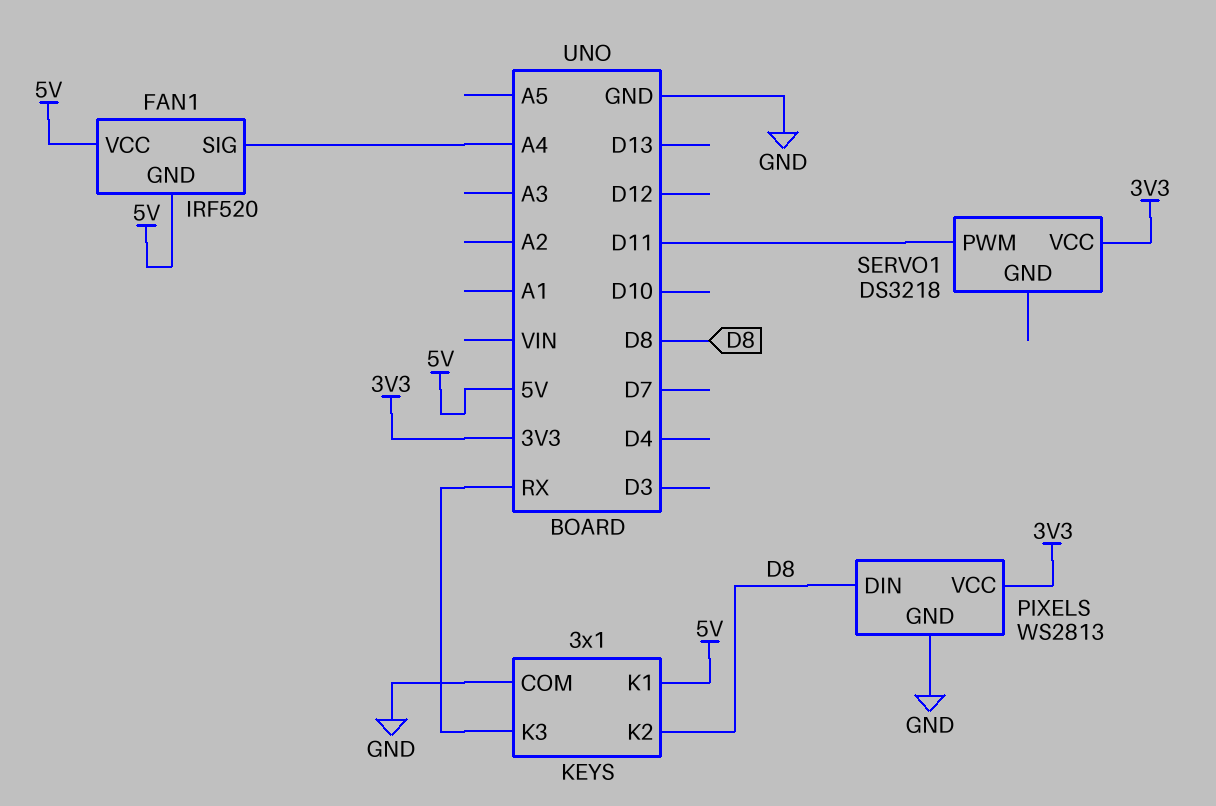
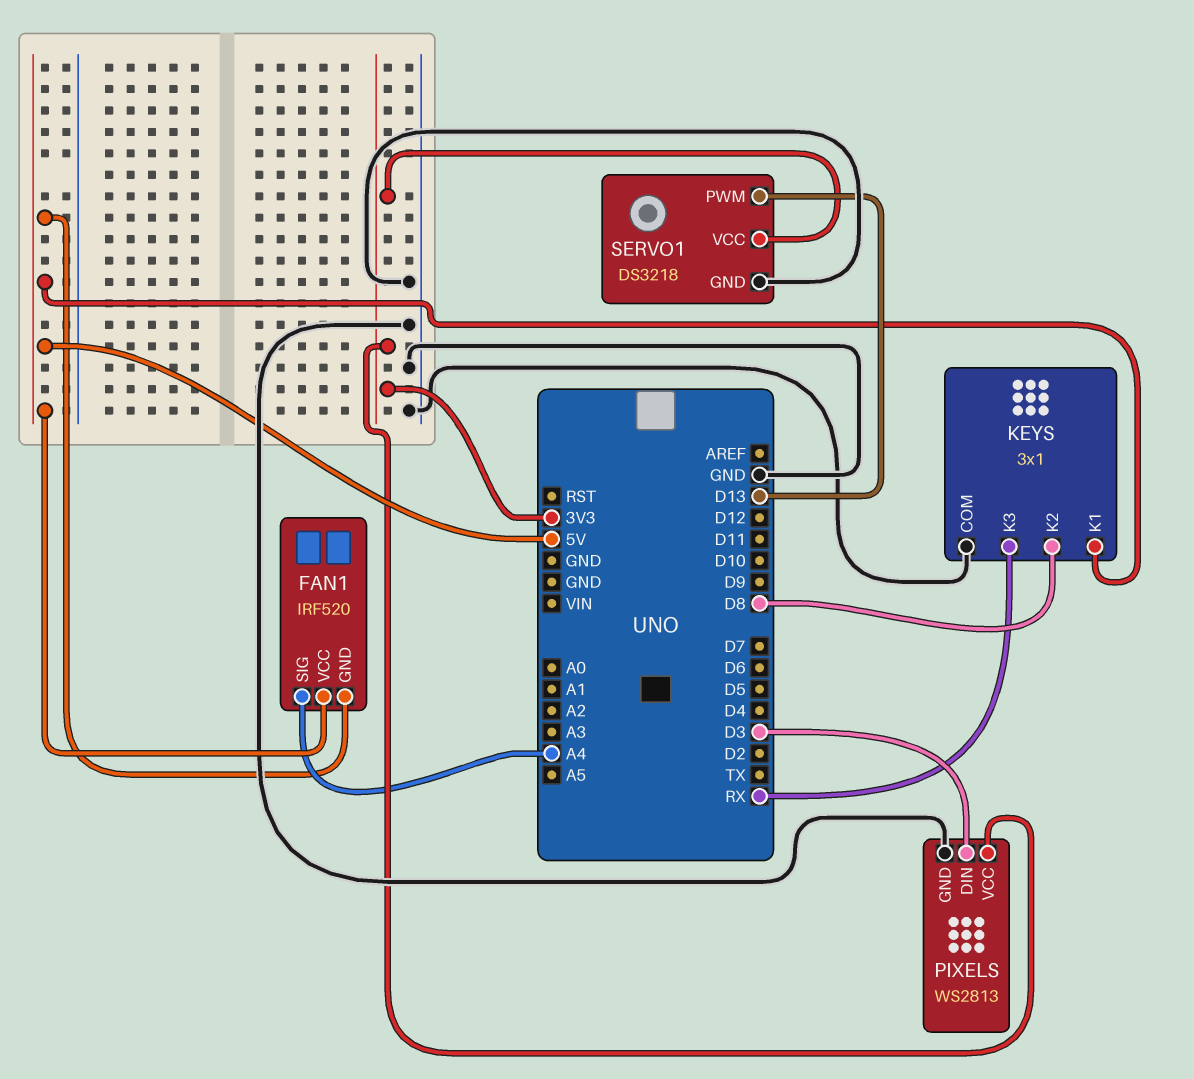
PIXELS pin DIN: D8 -> D3
SERVO1 pin GND: none -> GND
SERVO1 pin PWM: D11 -> D13

